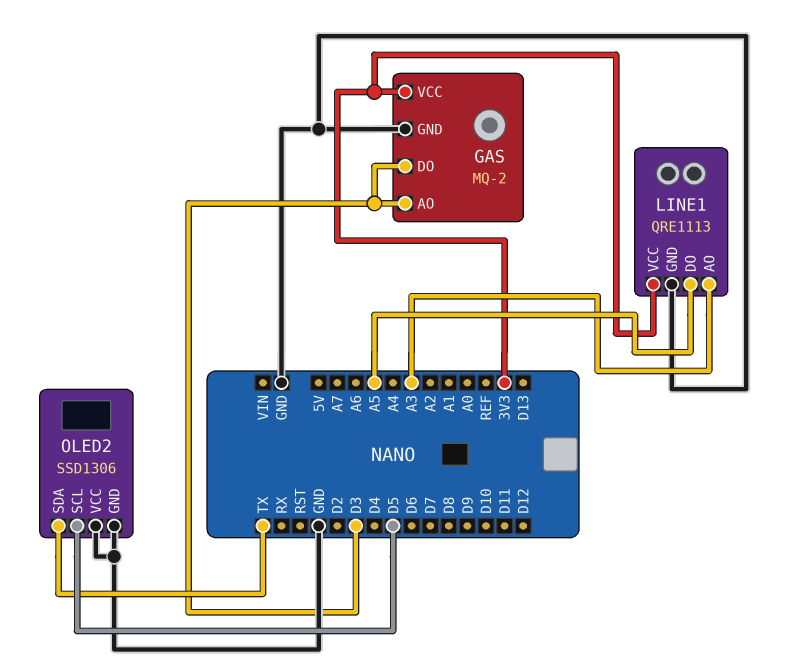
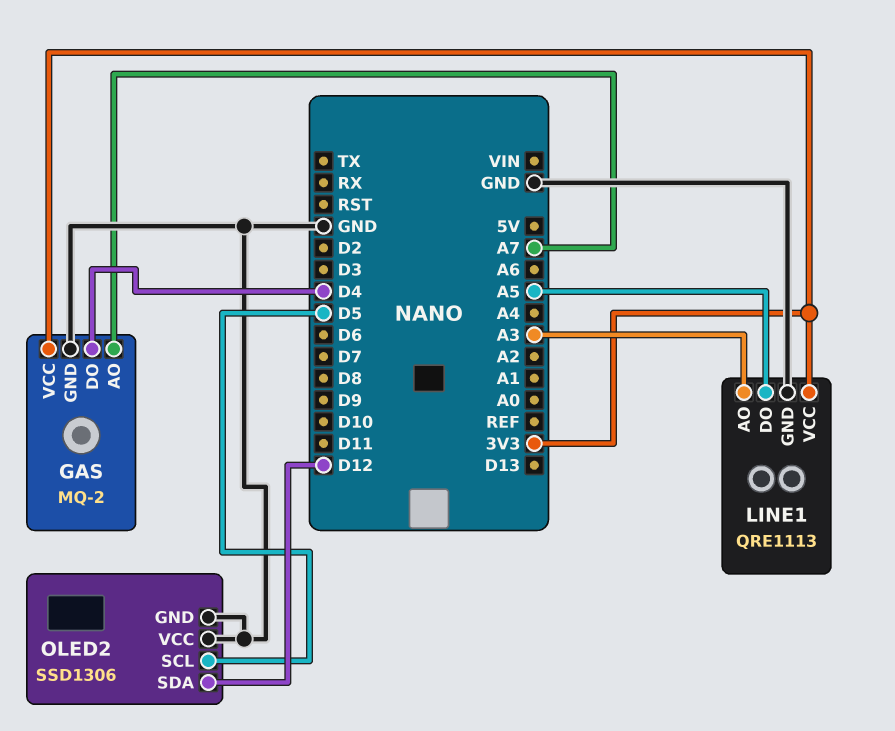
GAS pin AO: D3 -> A7
GAS pin DO: D3 -> D4
OLED2 pin SDA: TX -> D12

